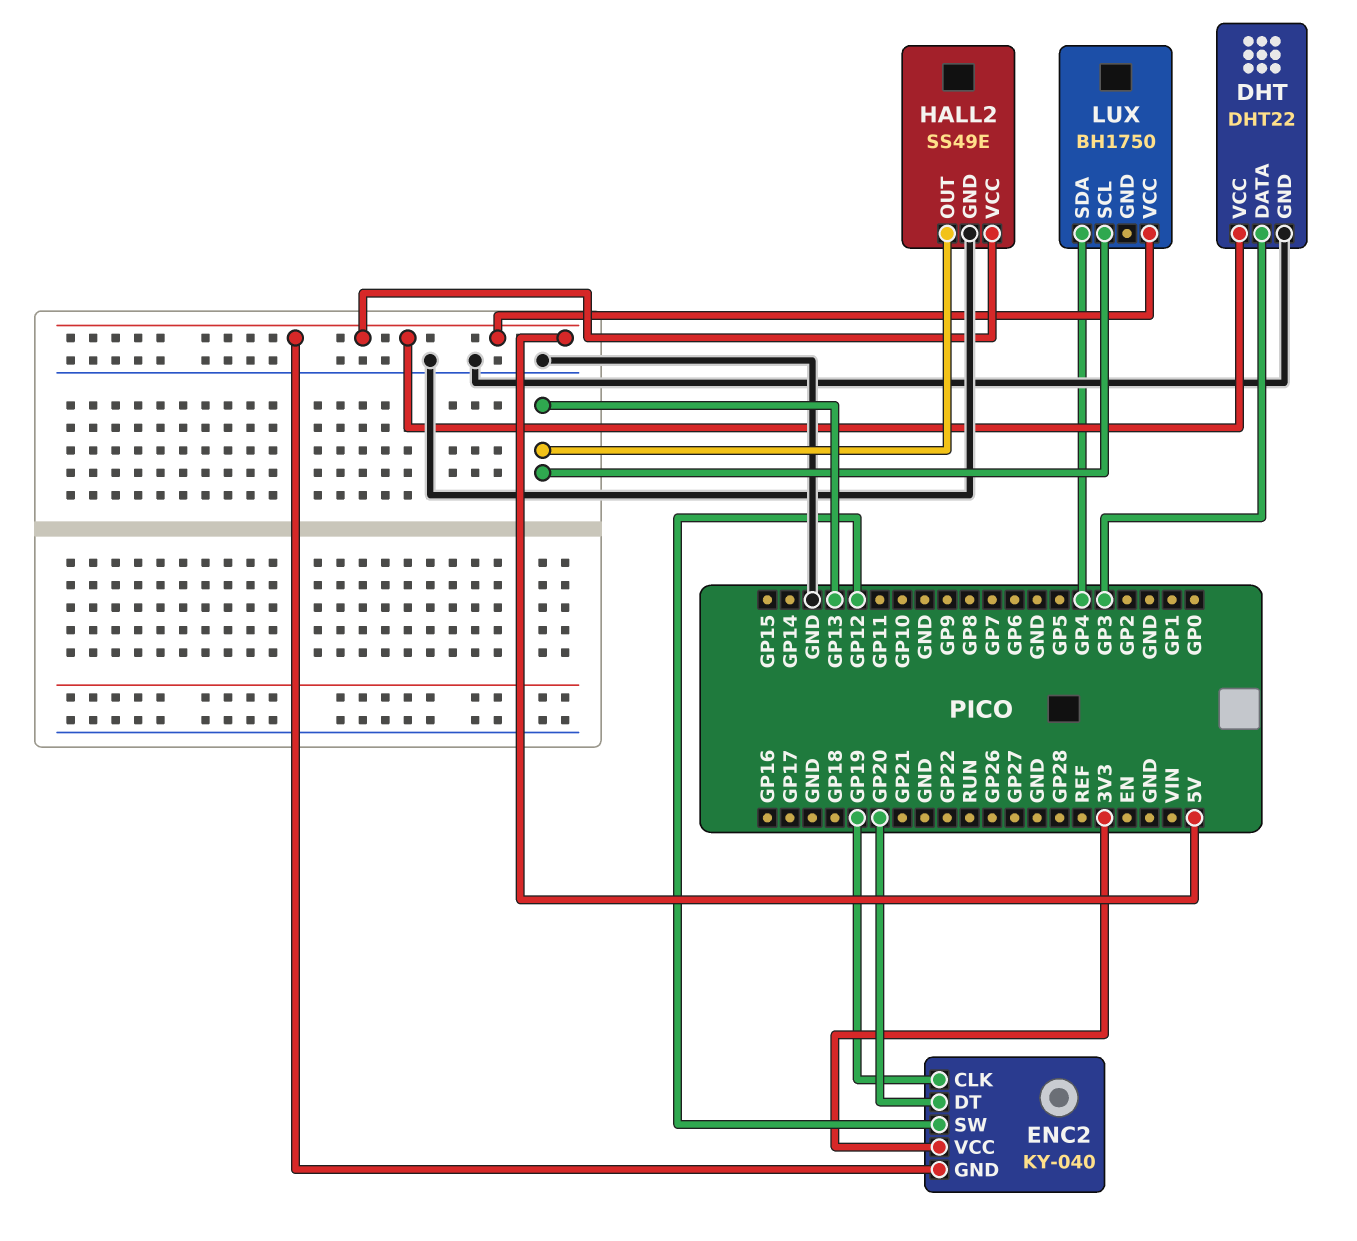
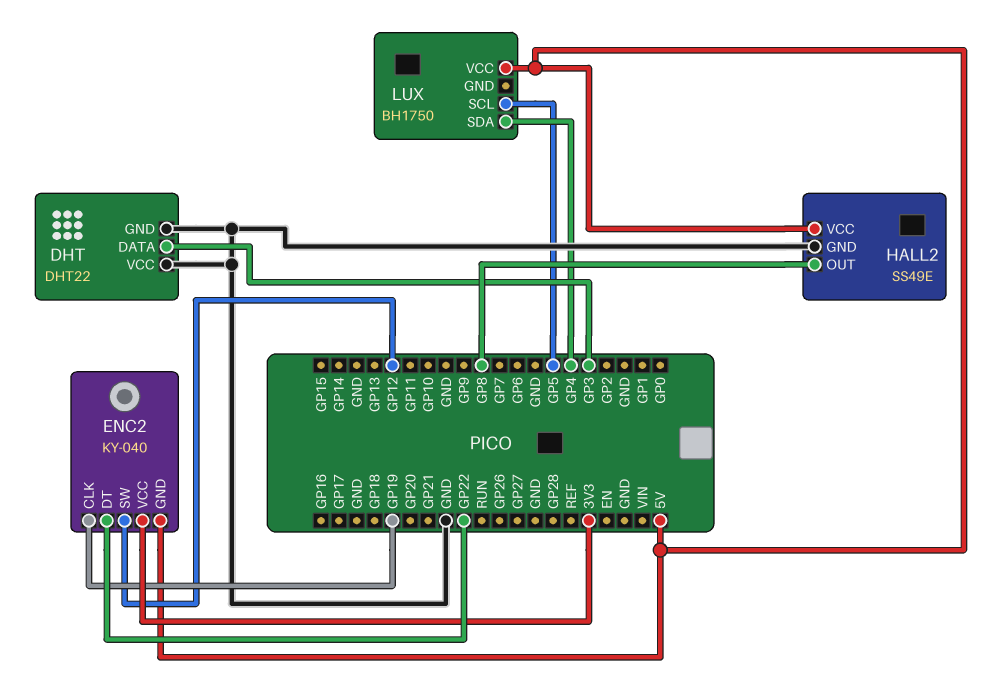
DHT pin VCC: 5V -> GND
ENC2 pin DT: GP20 -> GP22
HALL2 pin OUT: GP13 -> GP8
LUX pin SCL: GP13 -> GP5

